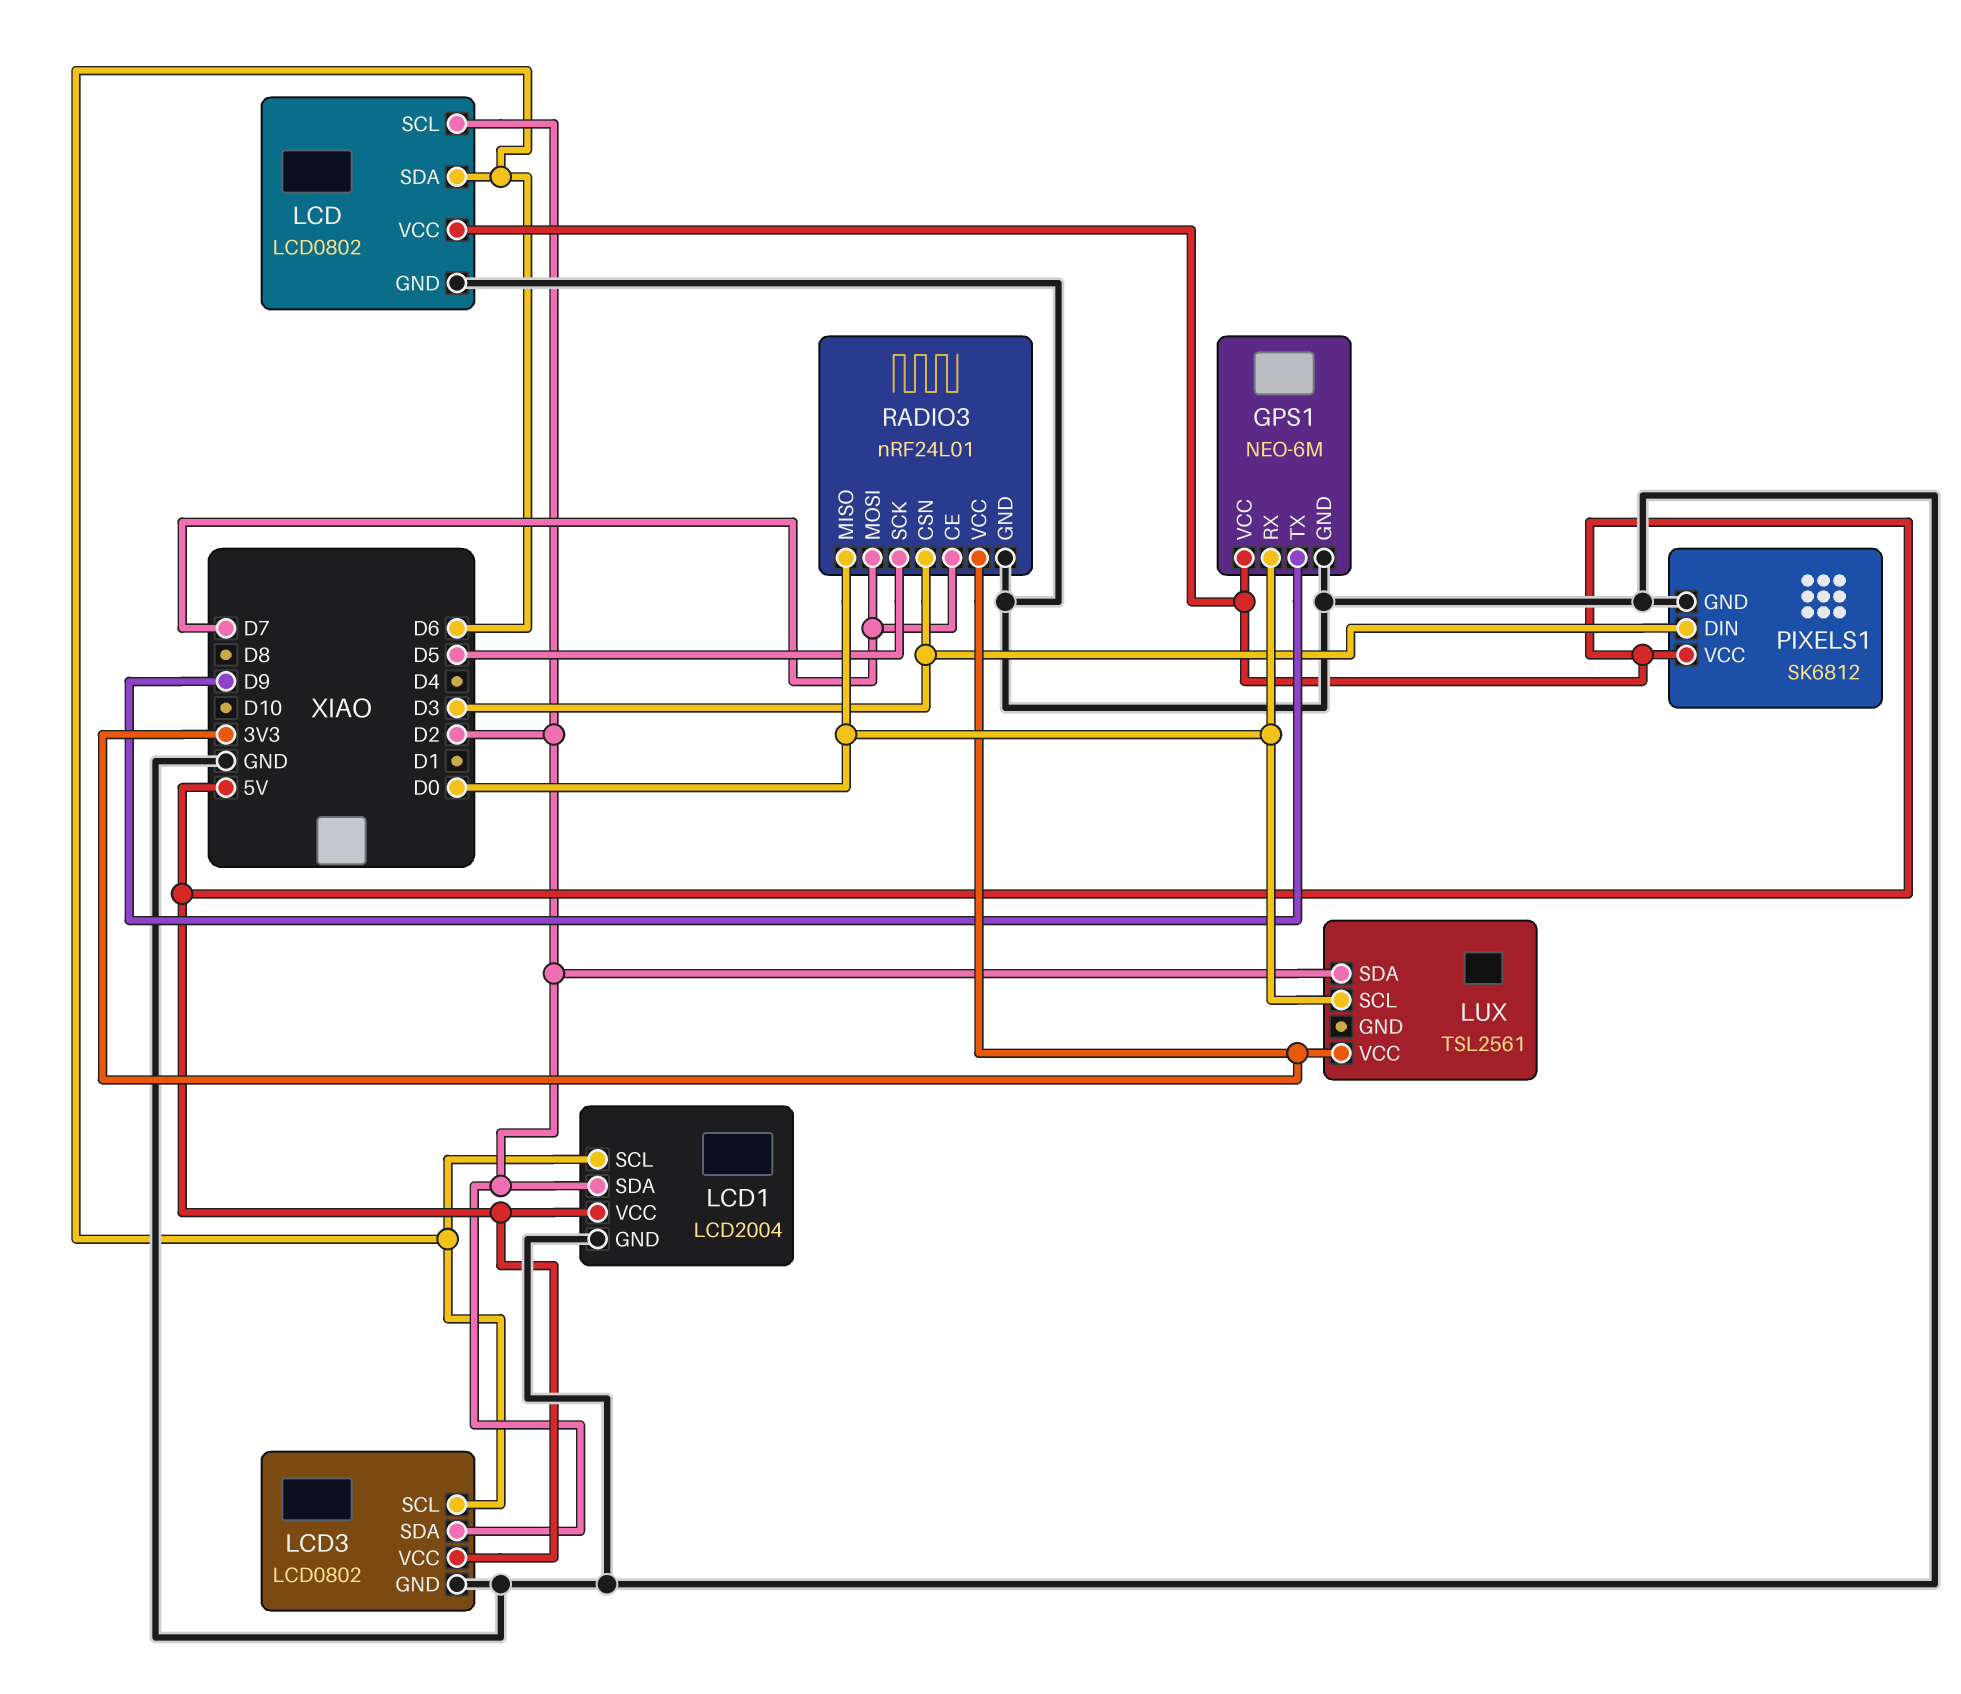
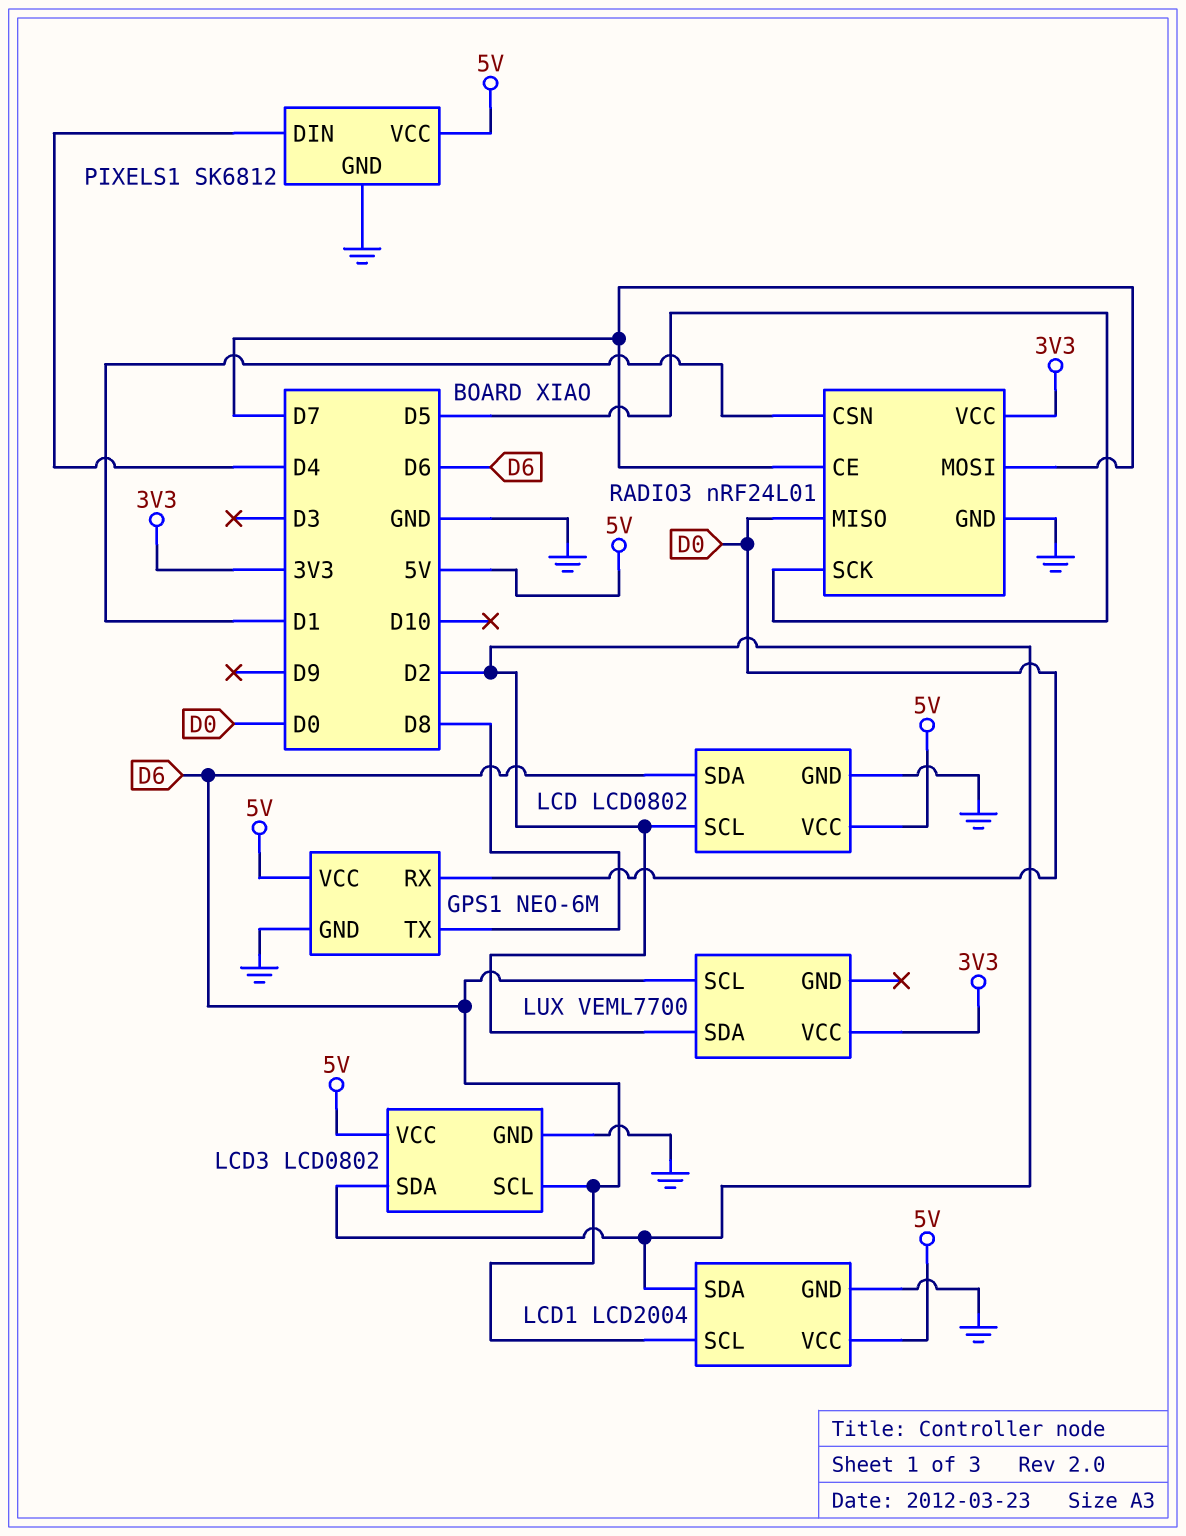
GPS1 pin TX: D9 -> D8
LUX: TSL2561 -> VEML7700
LUX pin SCL: D0 -> D6
PIXELS1 pin DIN: D3 -> D4
RADIO3 pin CSN: D3 -> D1

